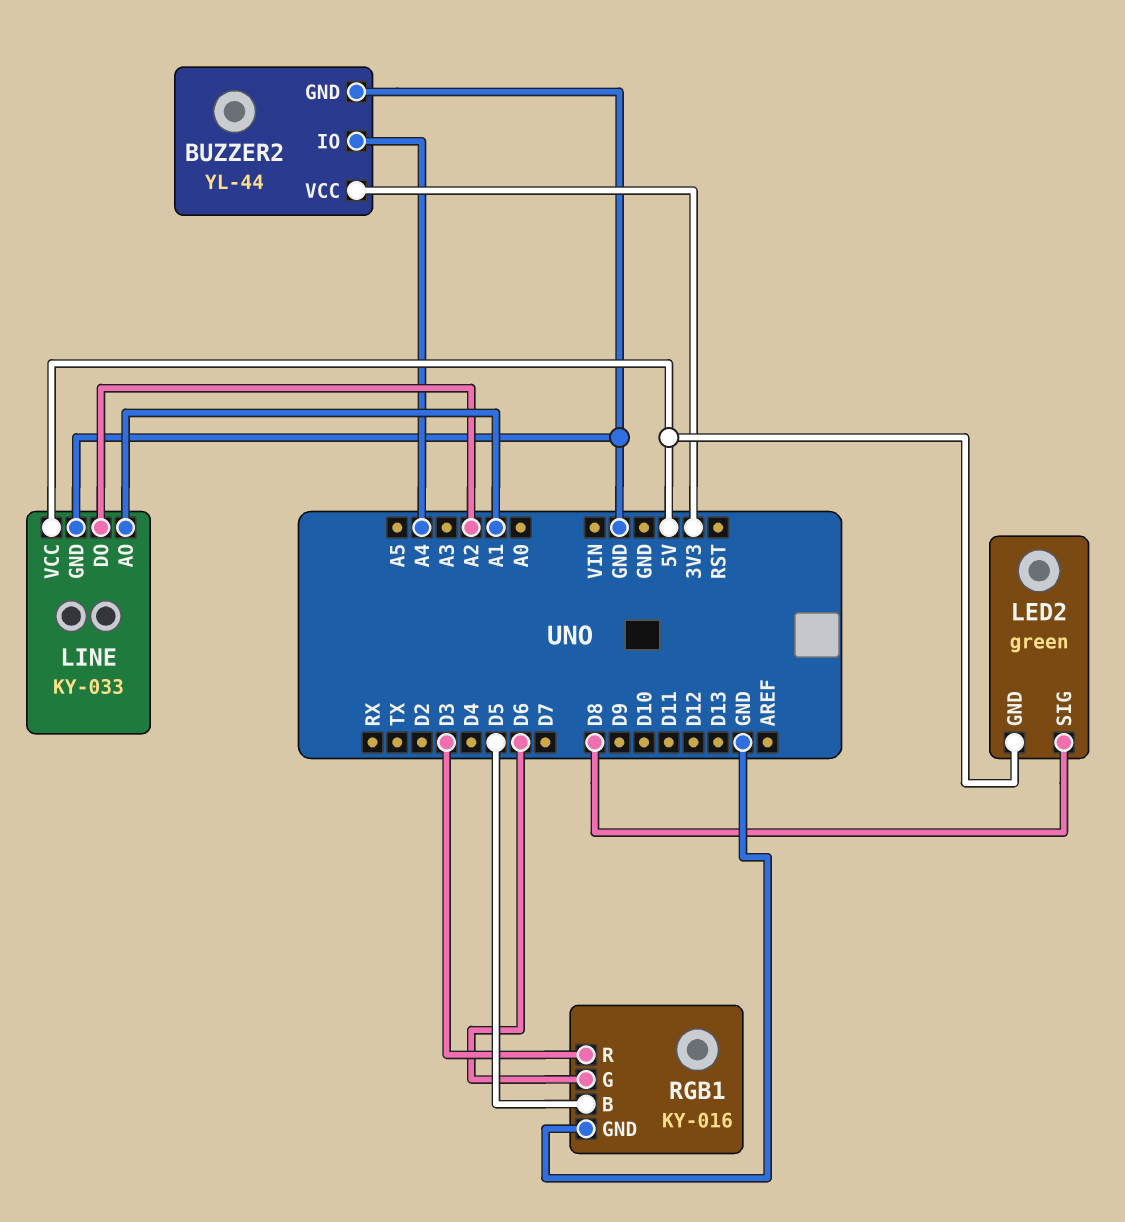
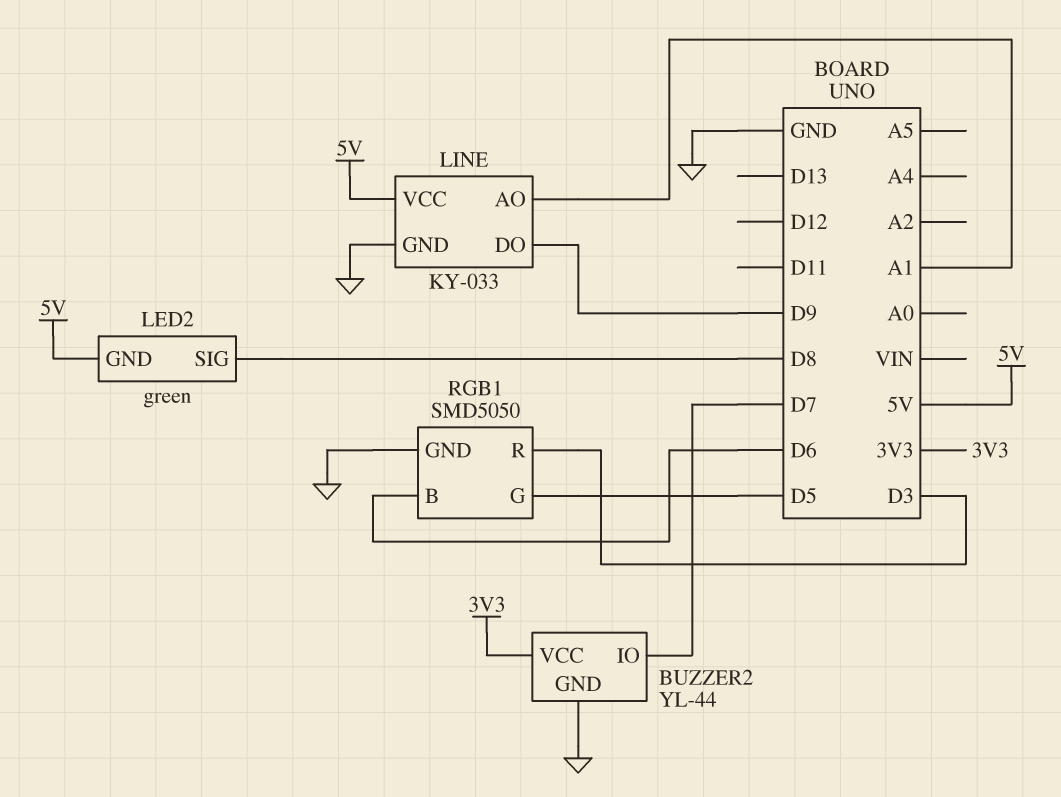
BUZZER2 pin IO: A4 -> D7
LINE pin DO: A2 -> D9
RGB1: KY-016 -> SMD5050
RGB1 pin B: D5 -> D6
RGB1 pin G: D6 -> D5

